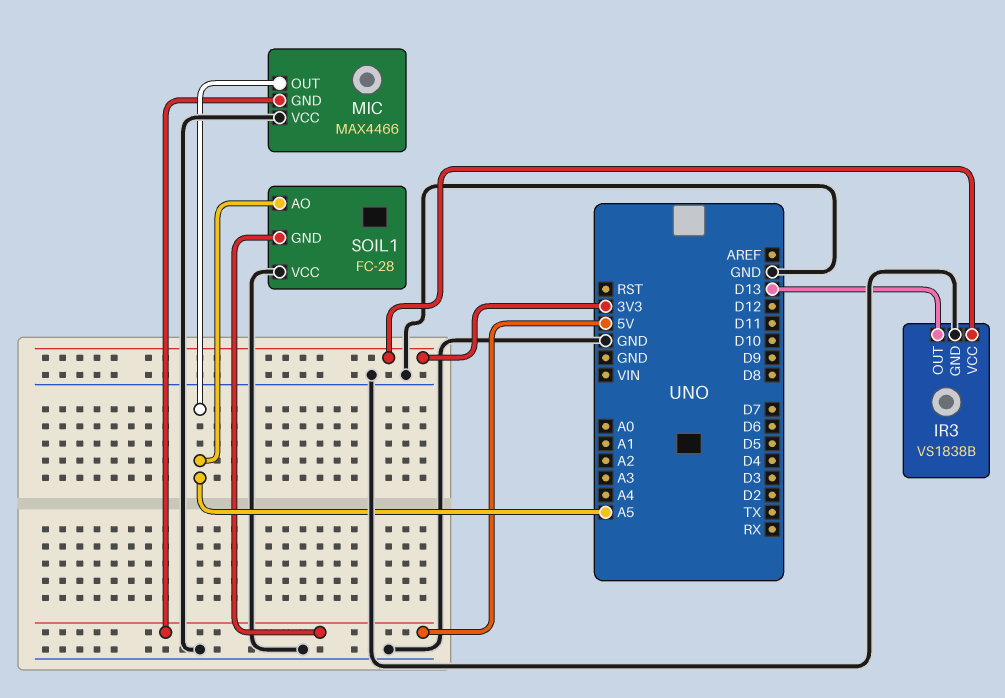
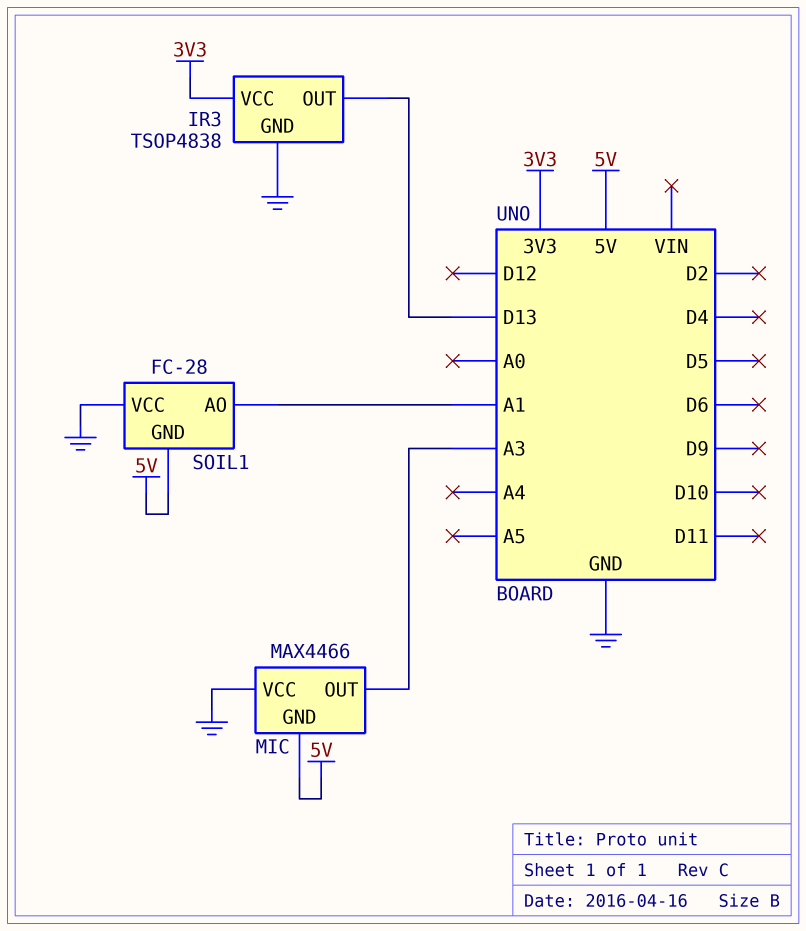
IR3: VS1838B -> TSOP4838
MIC pin OUT: A5 -> A3
SOIL1 pin AO: A5 -> A1

